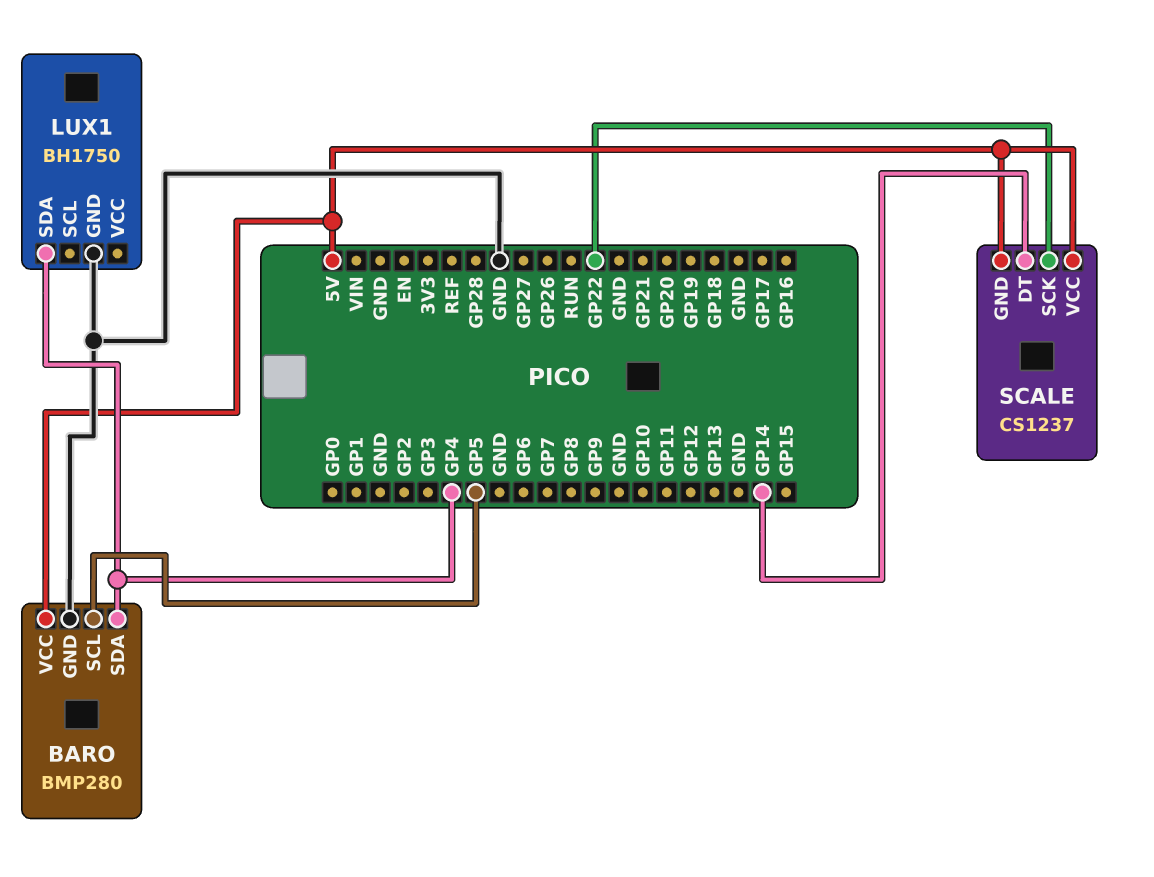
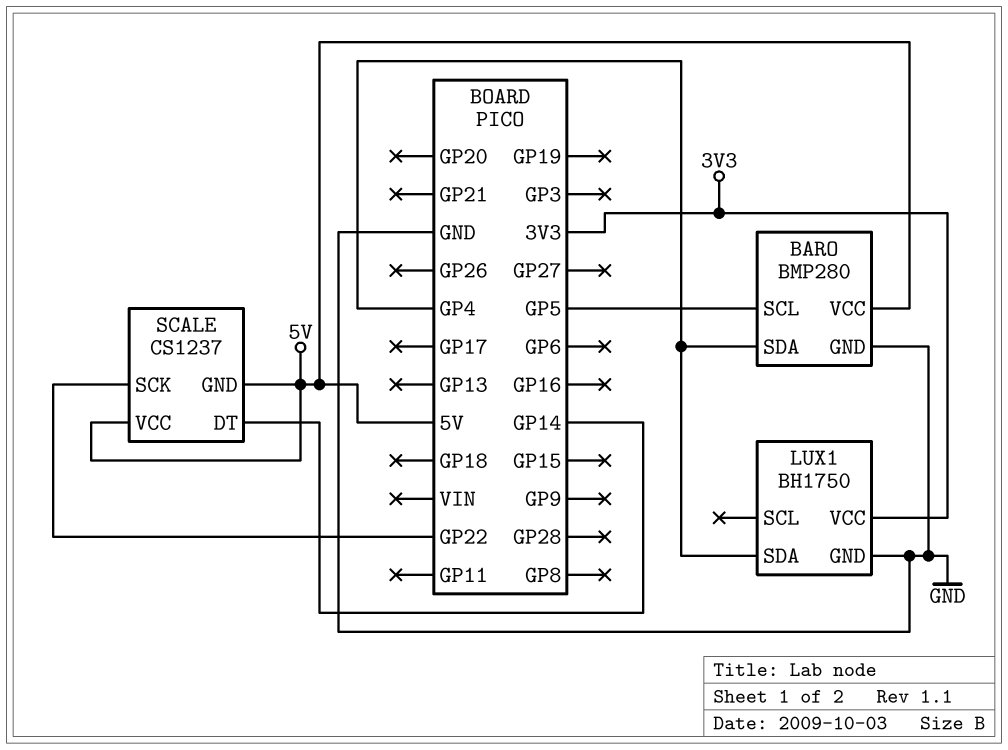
LUX1 pin VCC: none -> 3V3

